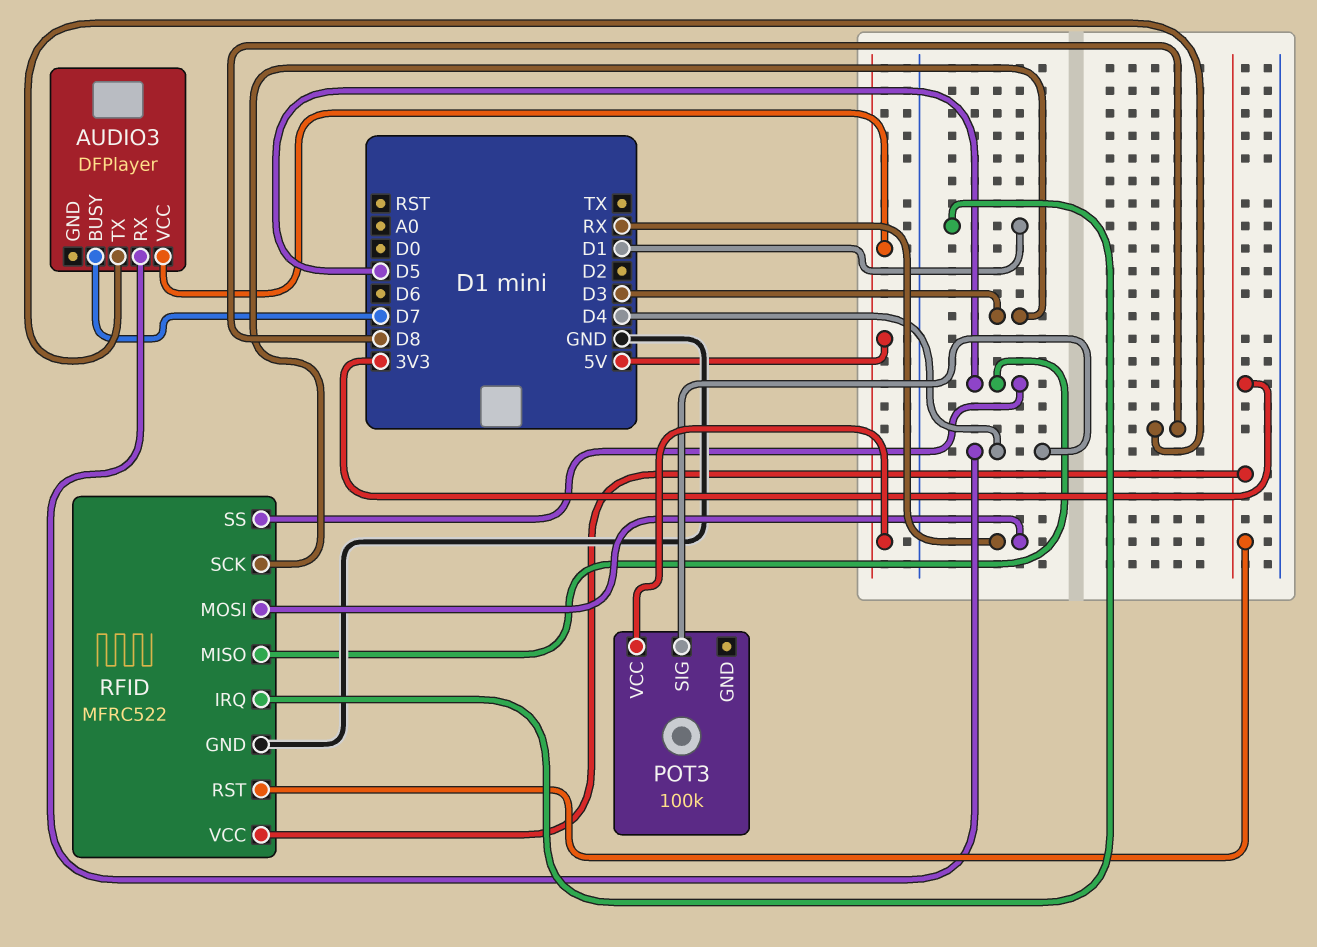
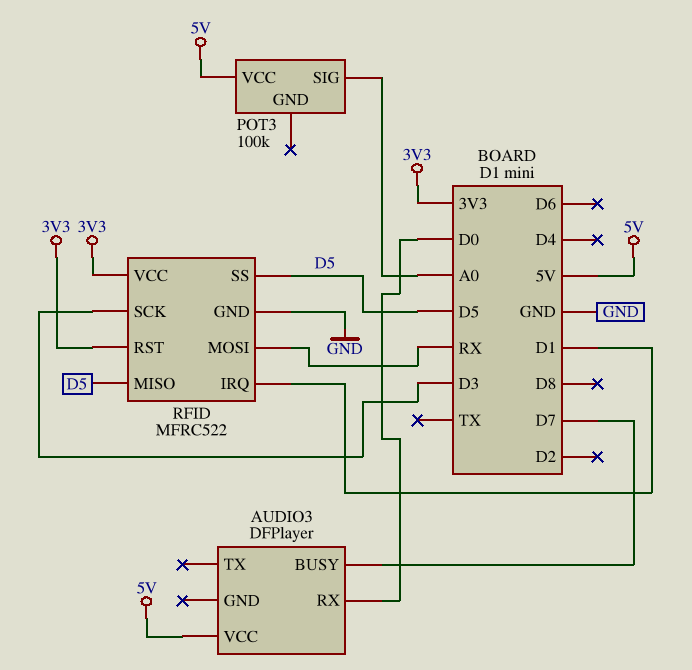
AUDIO3 pin RX: D4 -> D0
AUDIO3 pin TX: D8 -> none
POT3 pin SIG: D4 -> A0

